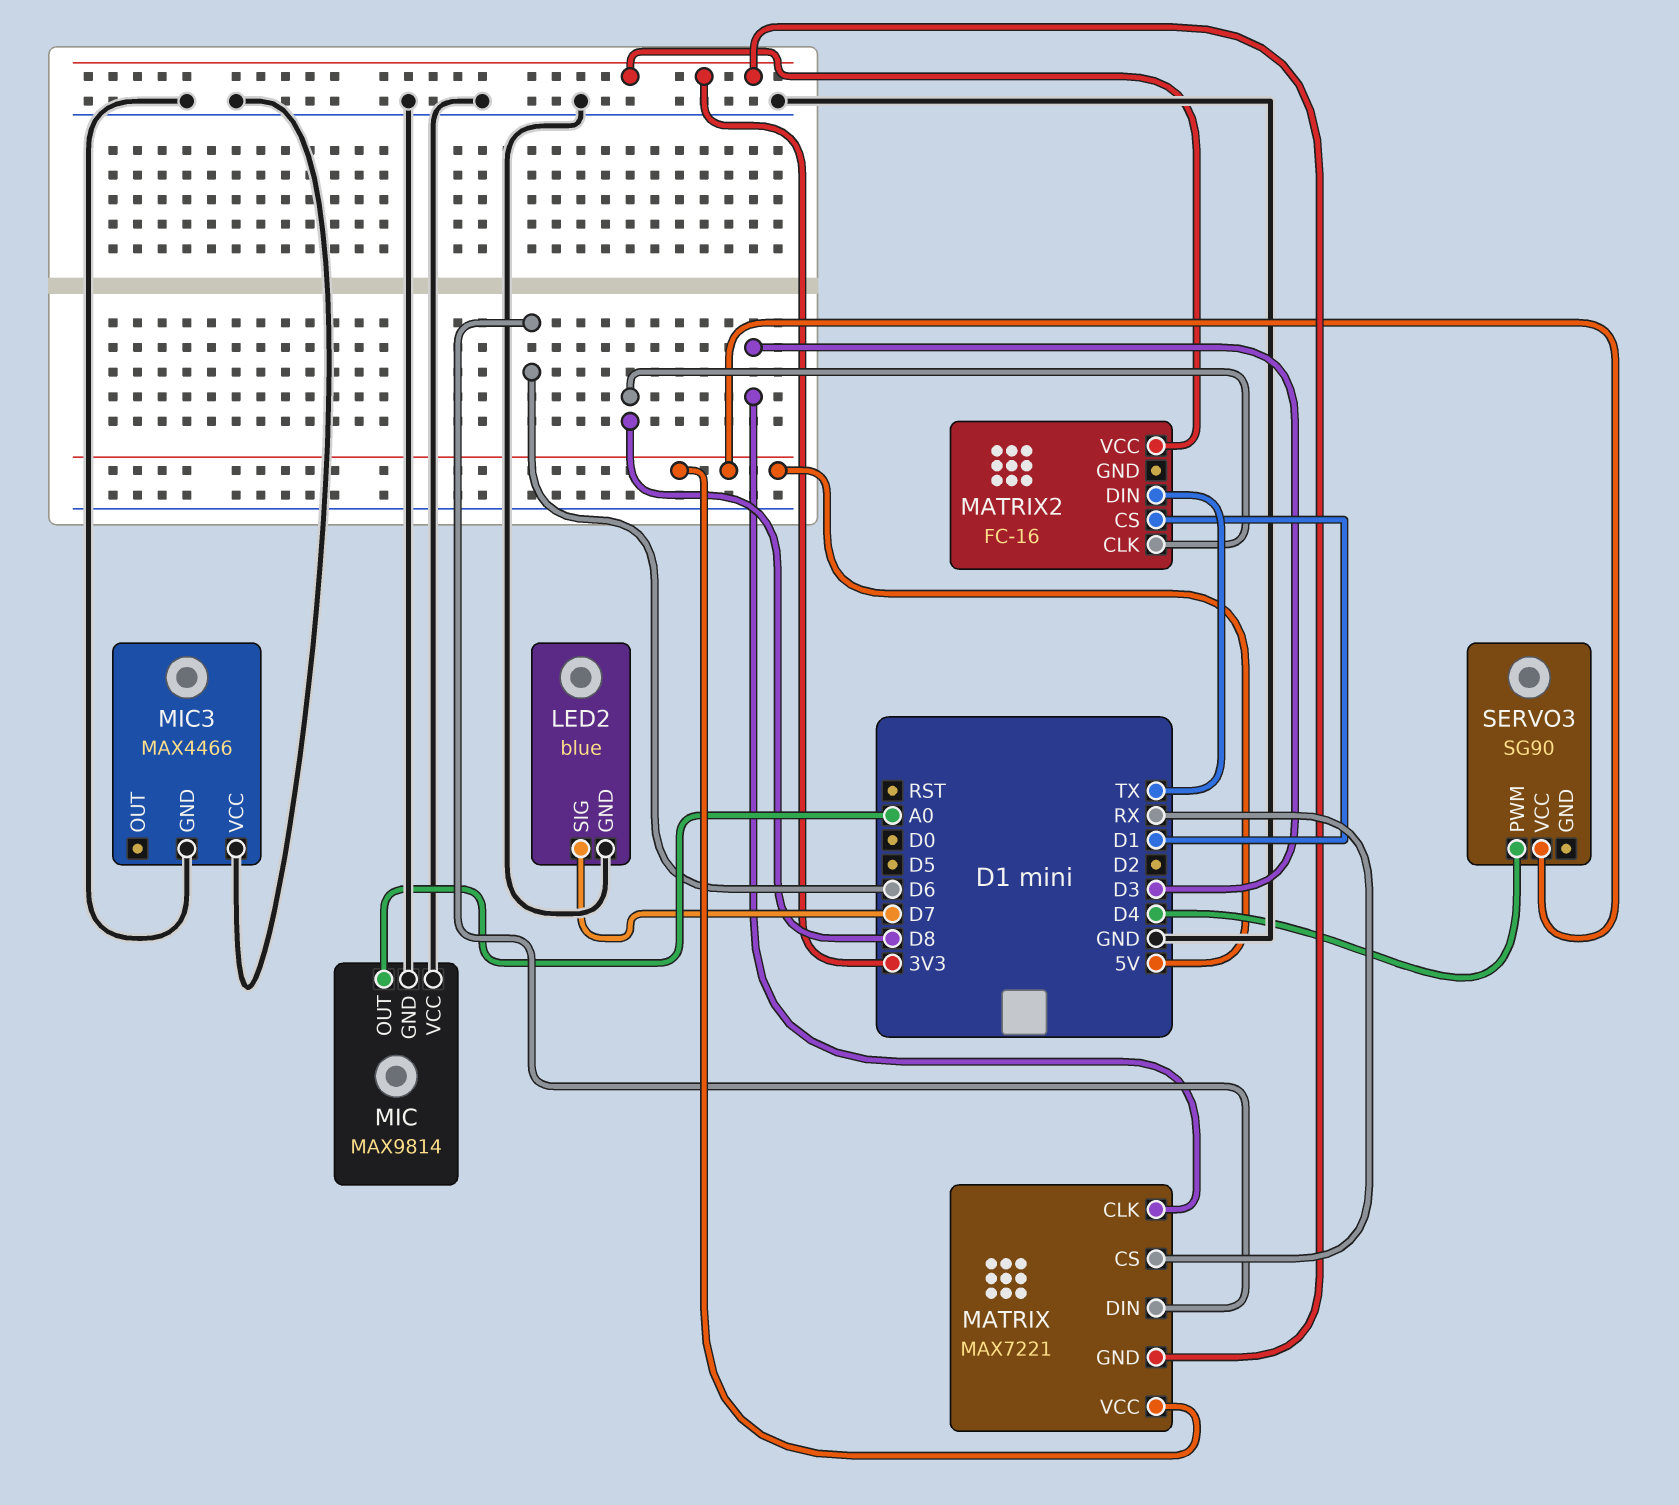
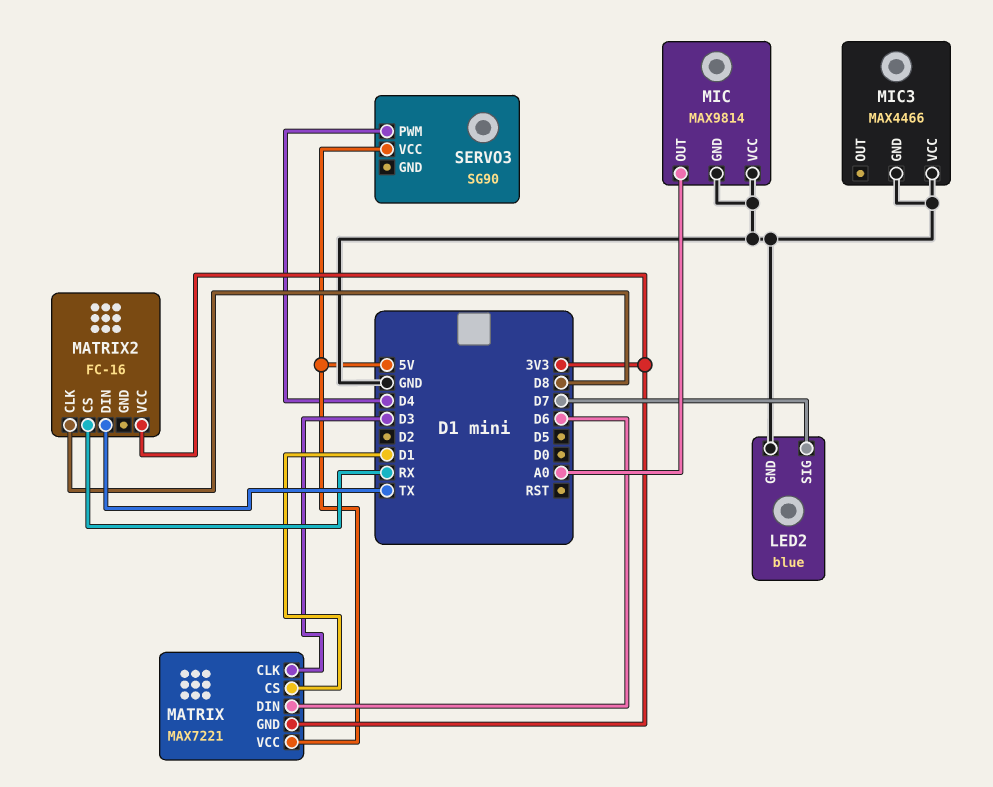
MATRIX pin CS: RX -> D1
MATRIX2 pin CS: D1 -> RX

